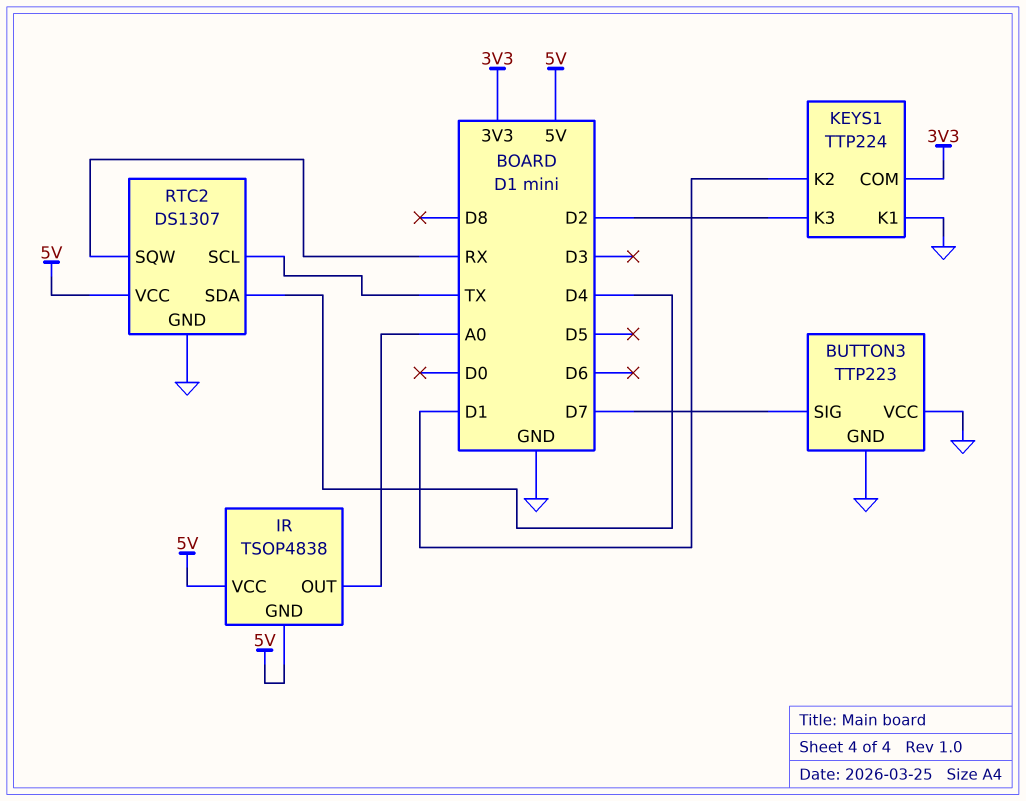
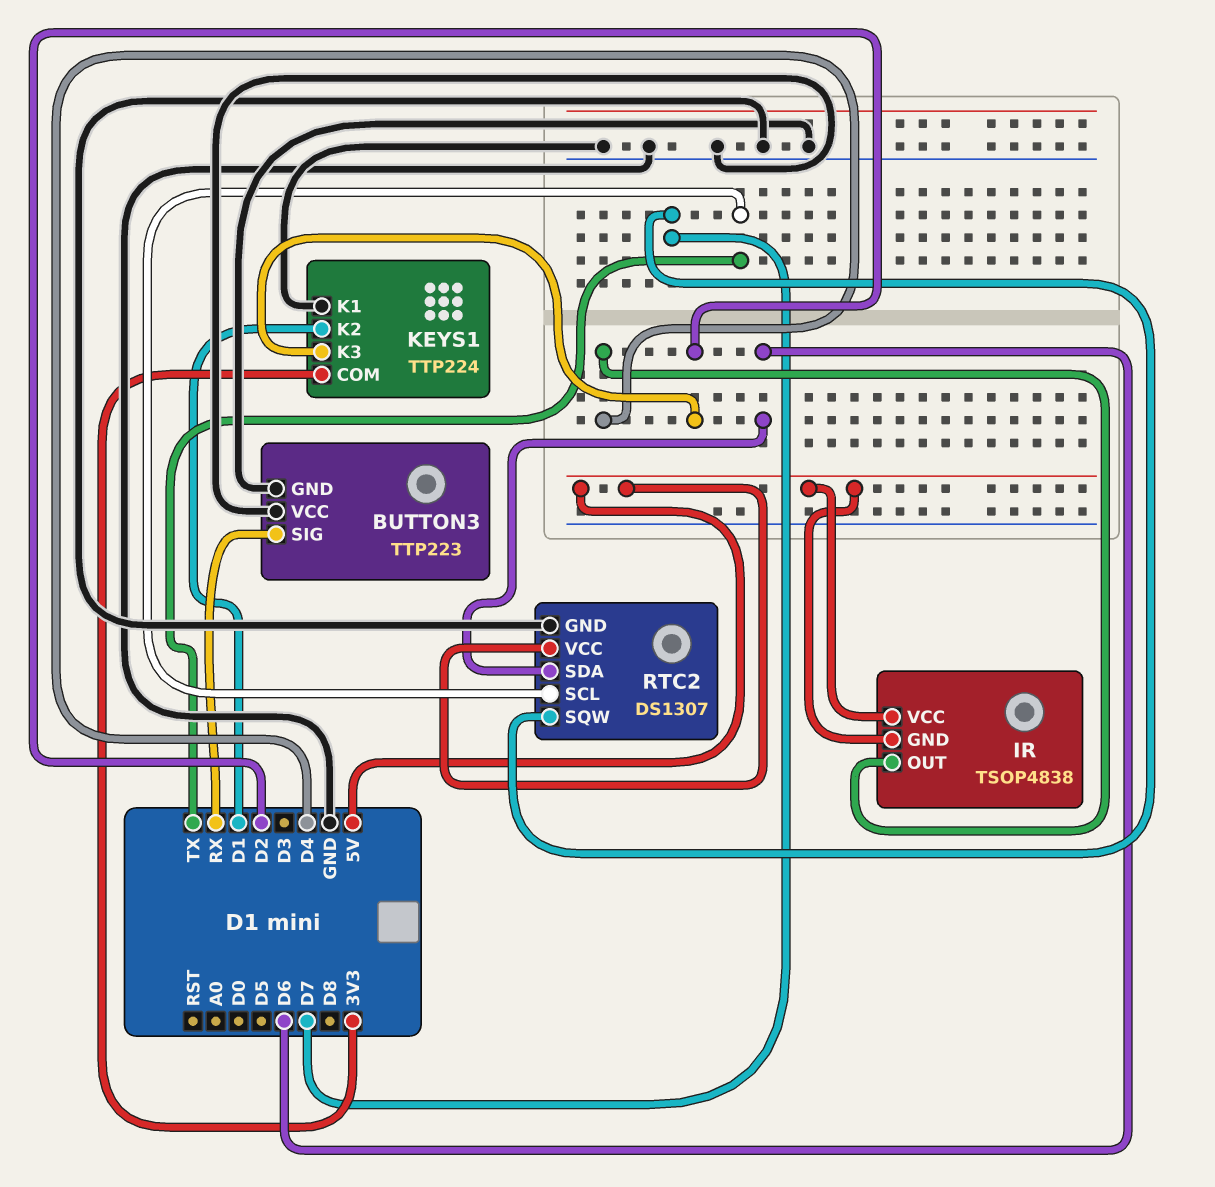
BUTTON3 pin SIG: D7 -> RX
IR pin OUT: A0 -> D4
RTC2 pin SDA: D4 -> D6
RTC2 pin SQW: RX -> D7

